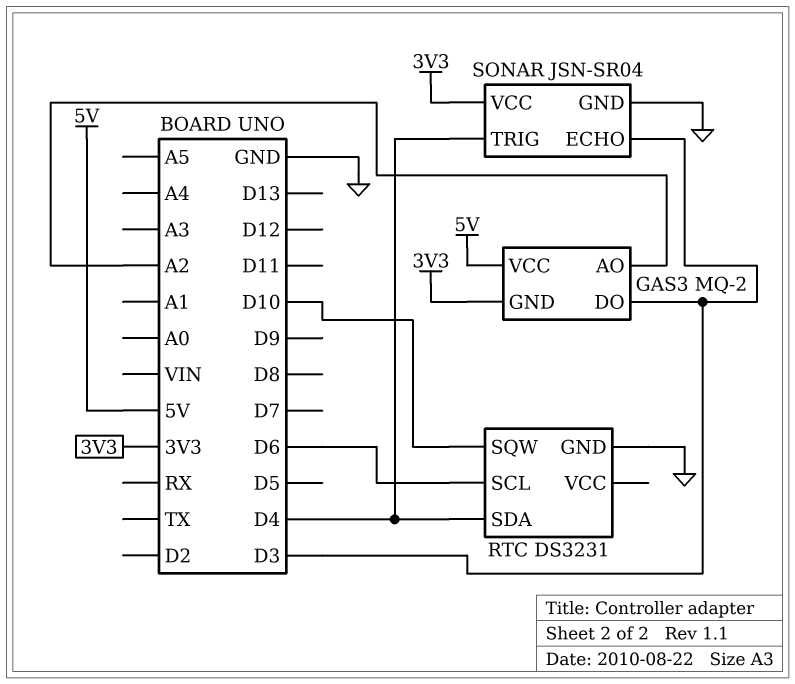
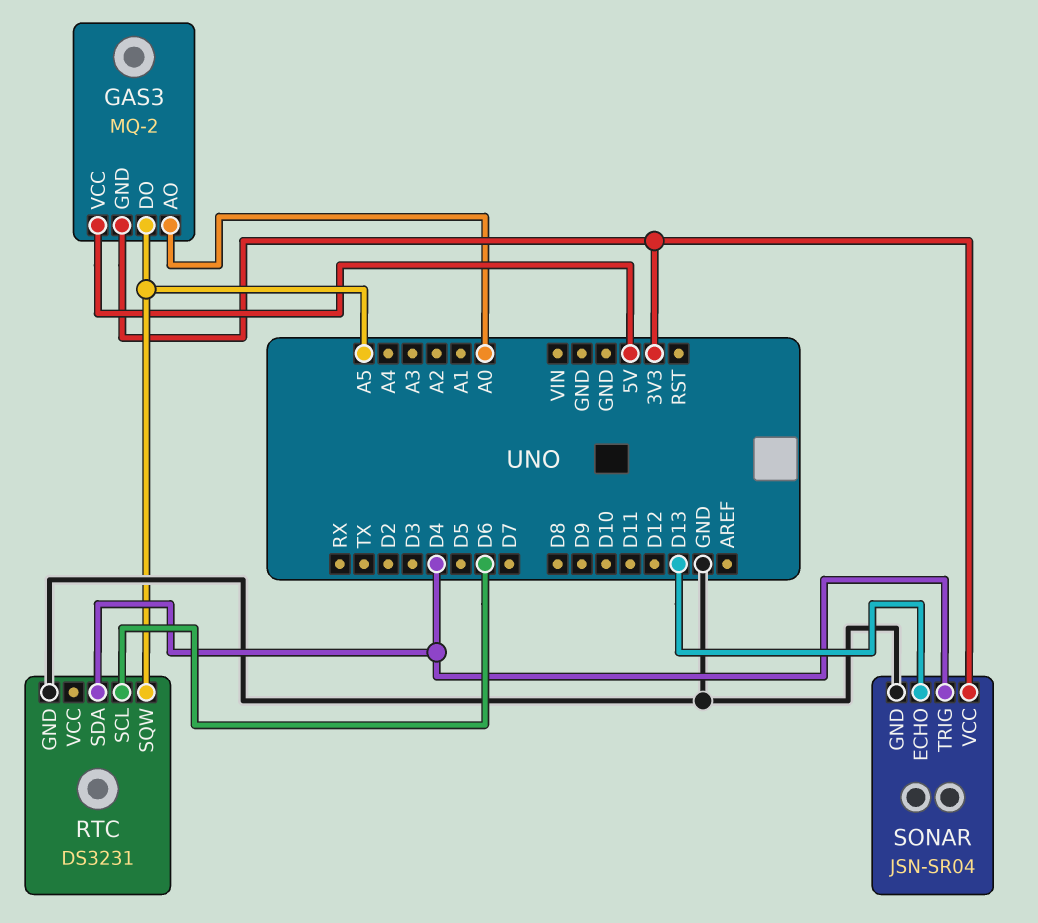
GAS3 pin AO: A2 -> A0
GAS3 pin DO: D3 -> A5
RTC pin SQW: D10 -> A5
SONAR pin ECHO: D3 -> D13

